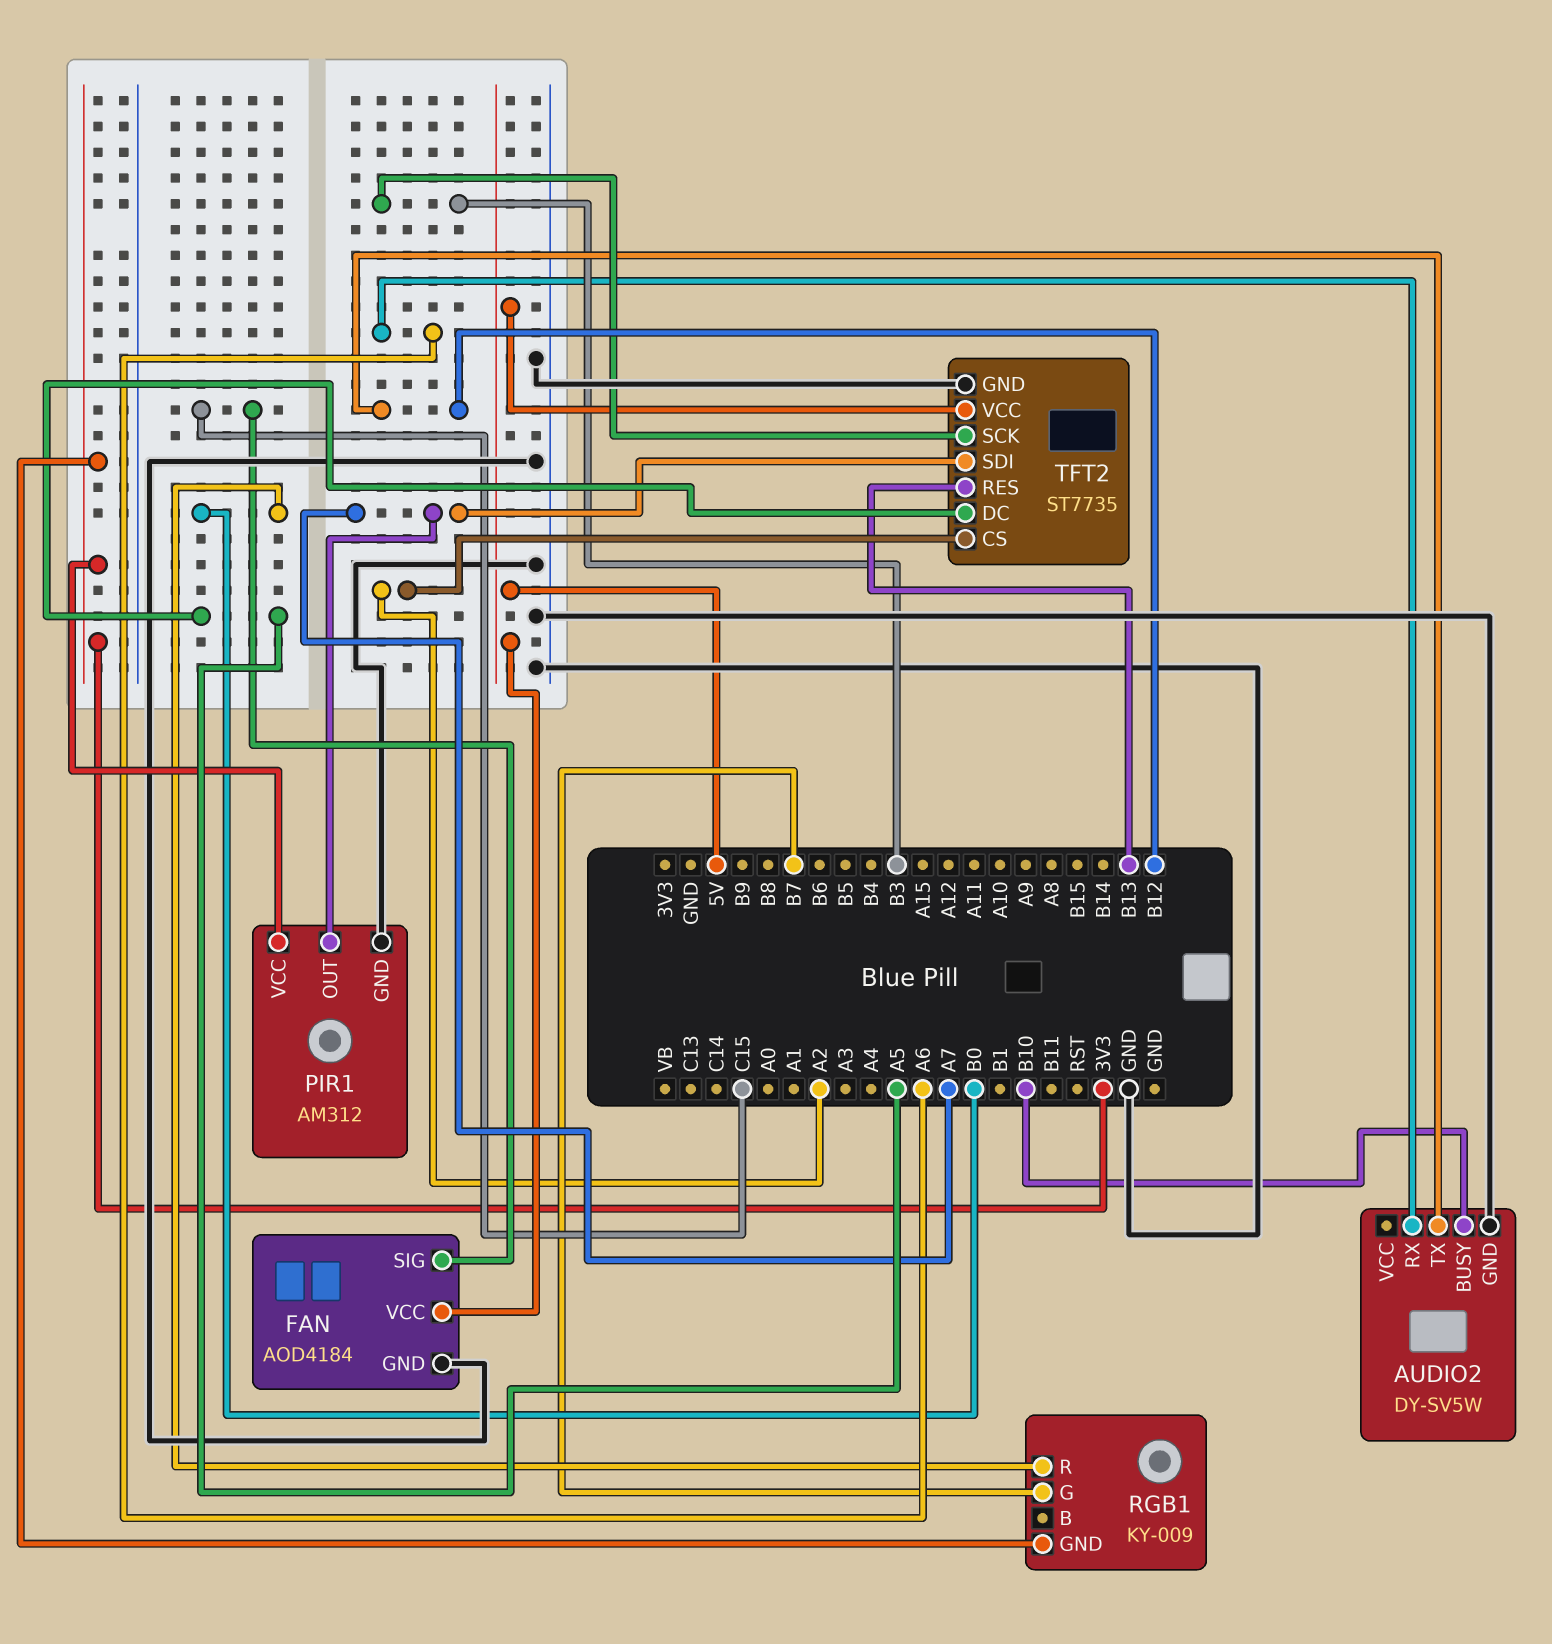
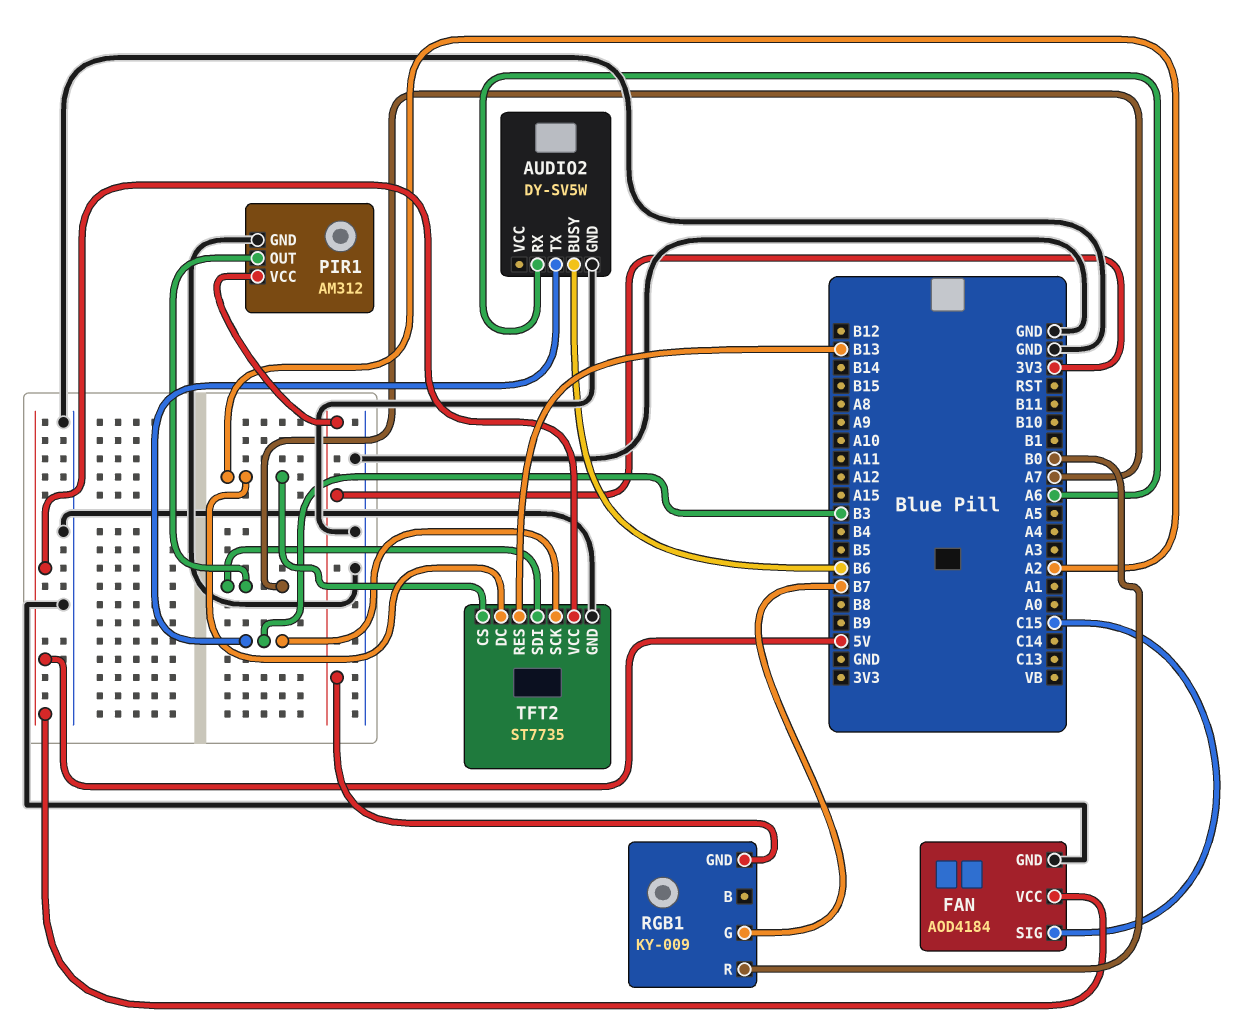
AUDIO2 pin BUSY: B10 -> B6
AUDIO2 pin TX: B12 -> B3
TFT2 pin DC: A5 -> A2

